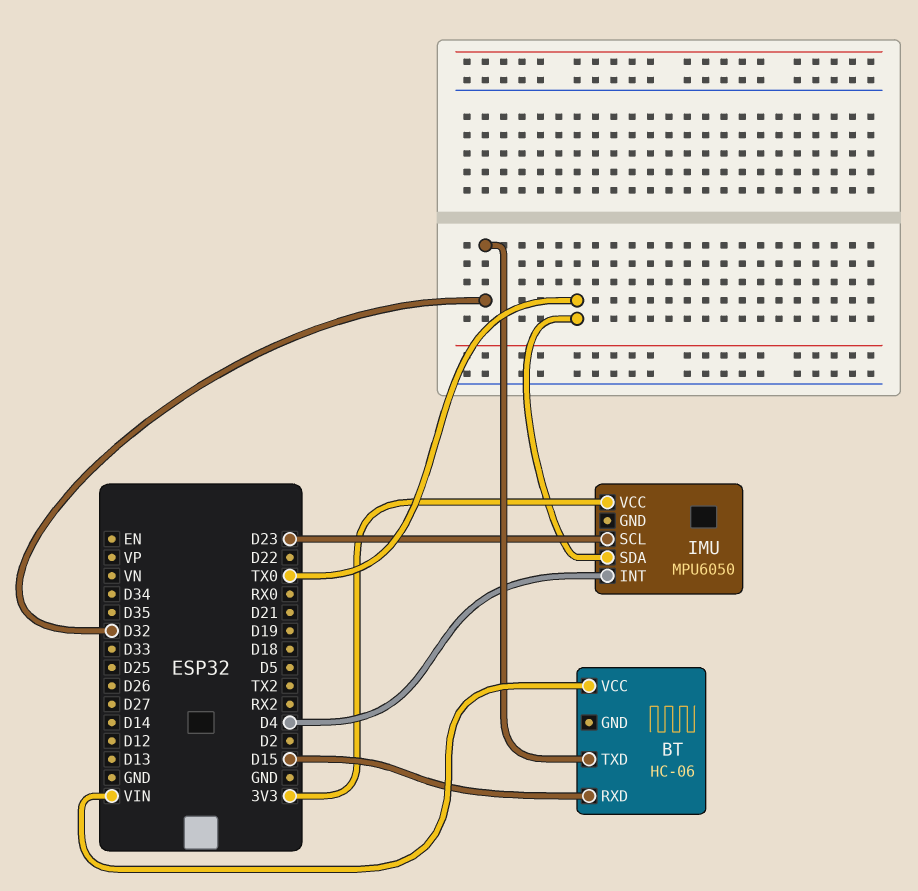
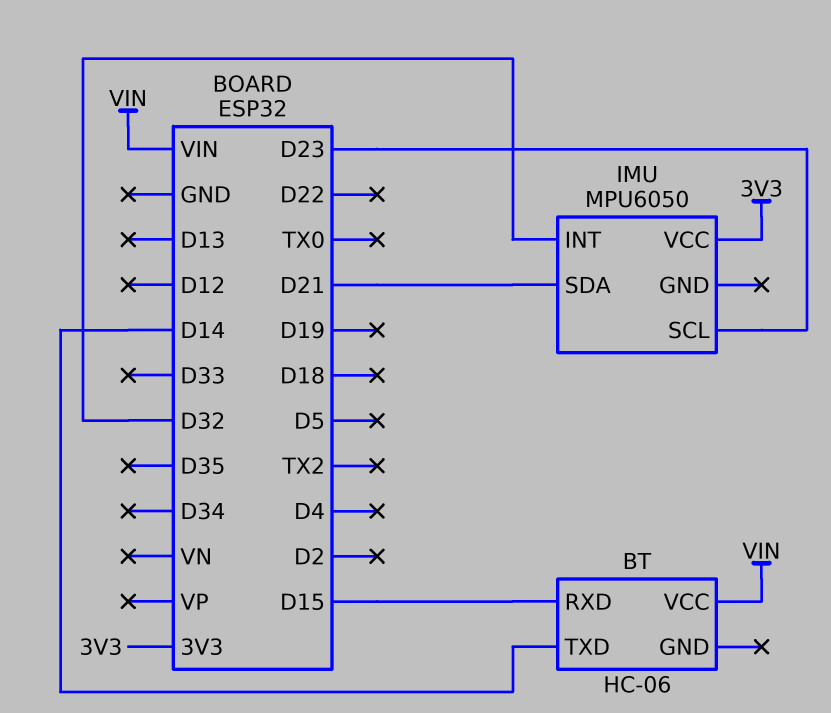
BT pin TXD: D32 -> D14
IMU pin INT: D4 -> D32
IMU pin SDA: TX0 -> D21

